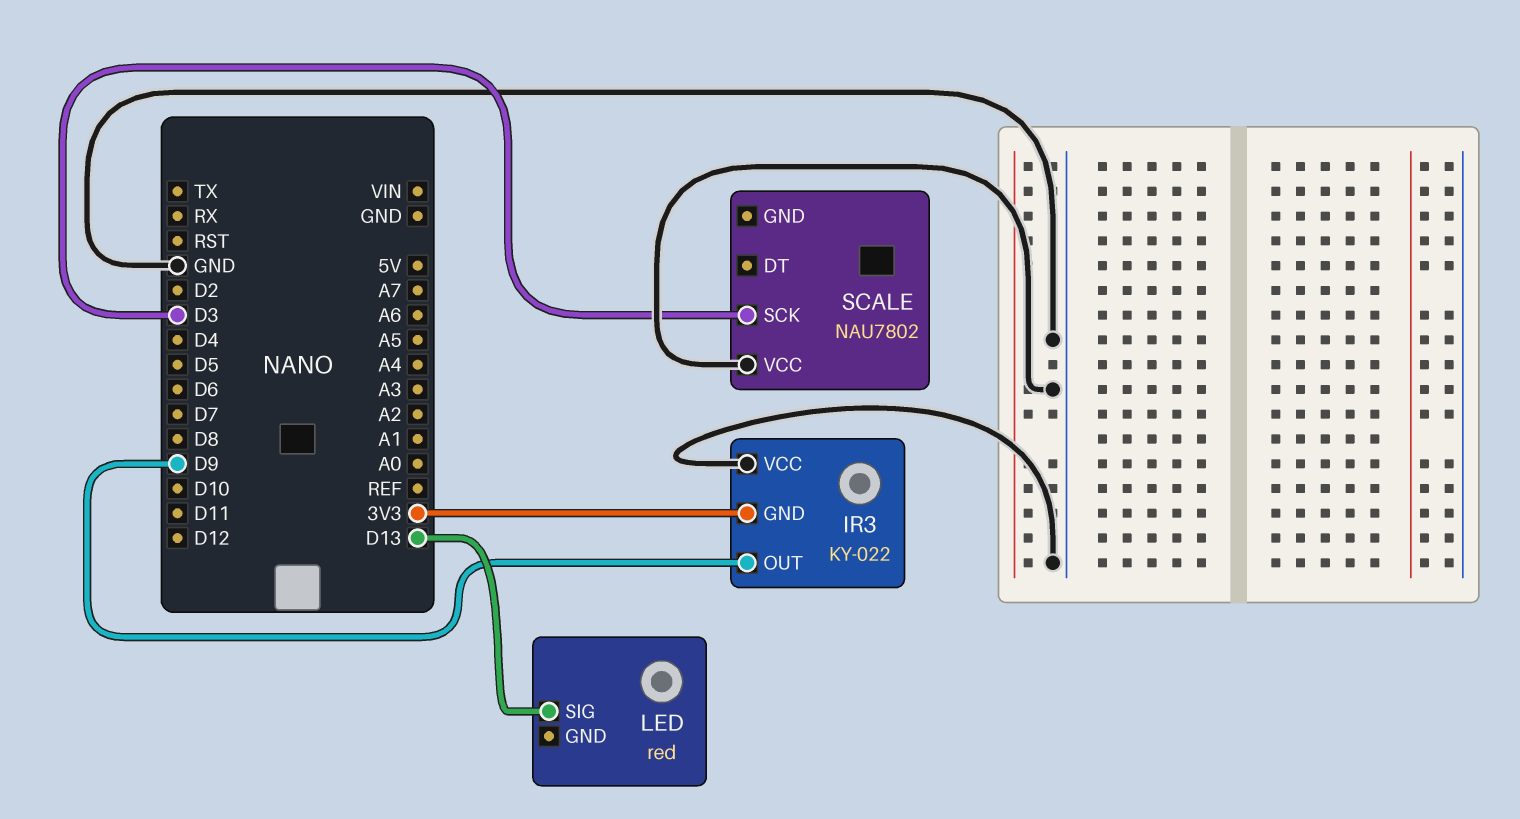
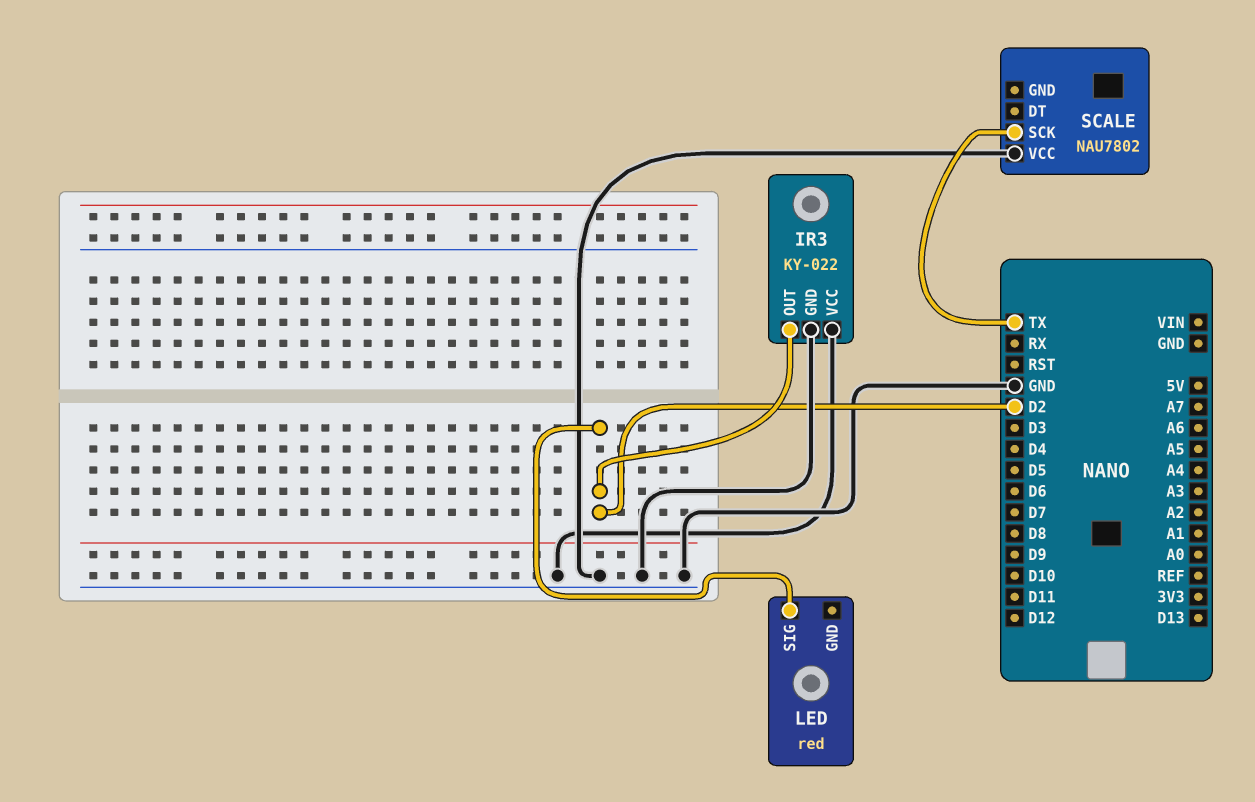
IR3 pin GND: 3V3 -> GND
IR3 pin OUT: D9 -> D2
LED pin SIG: D13 -> D2
SCALE pin SCK: D3 -> TX

